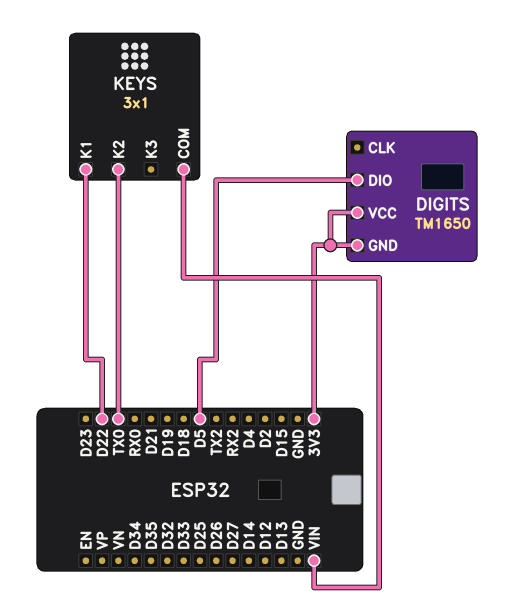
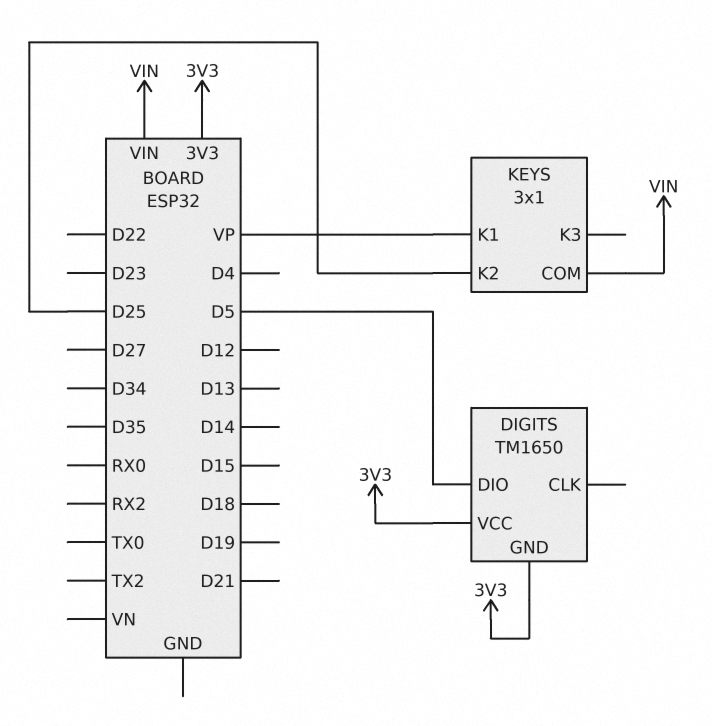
KEYS pin K1: D22 -> VP
KEYS pin K2: TX0 -> D25

